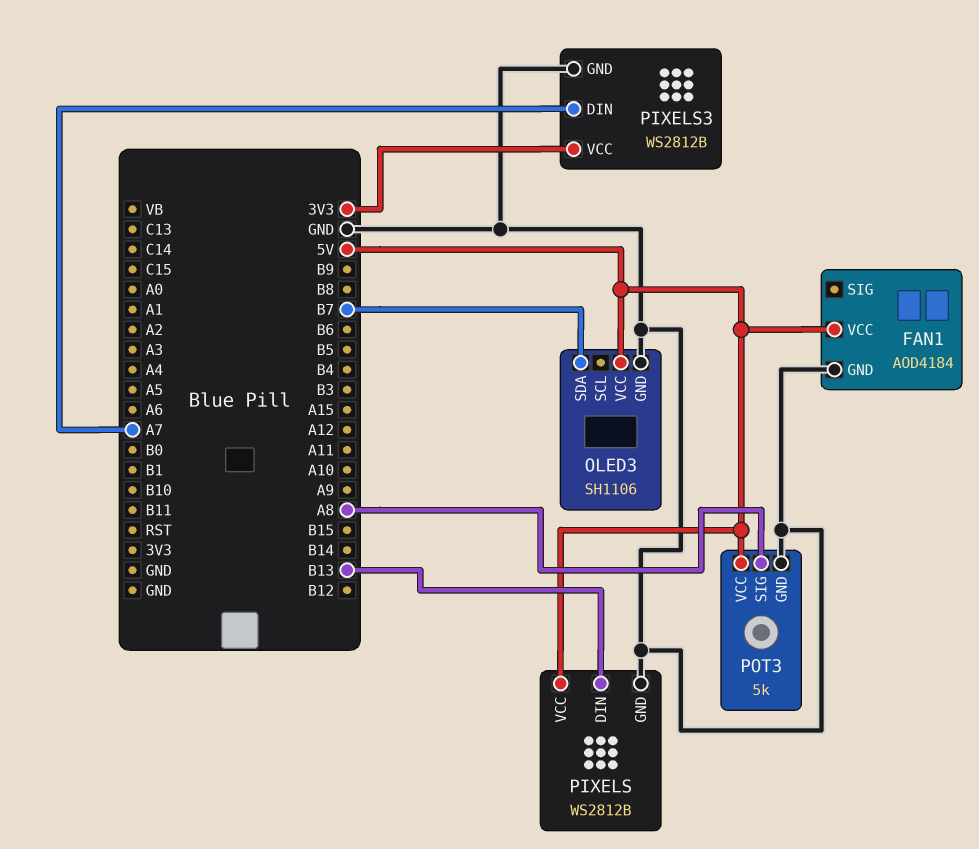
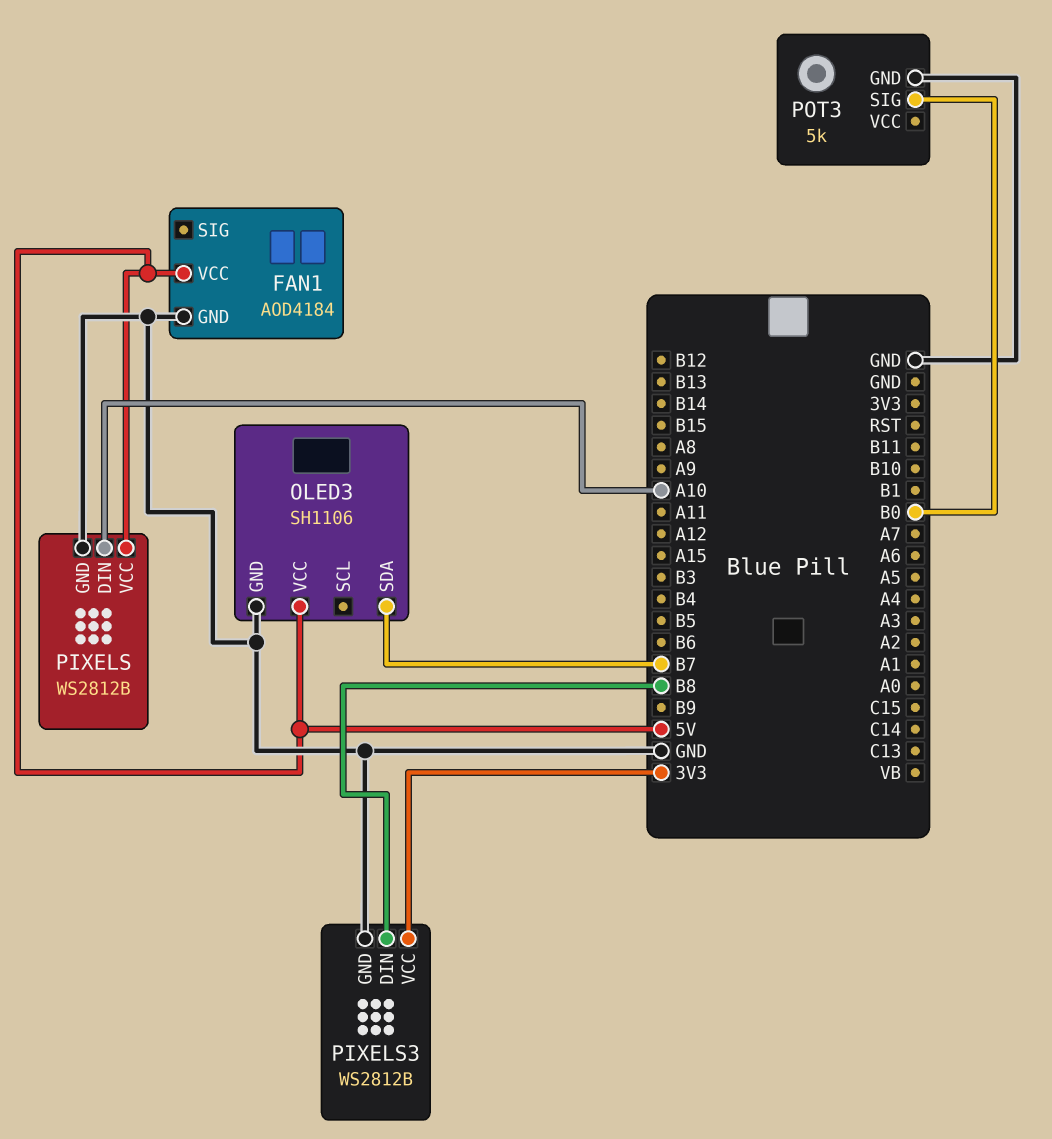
PIXELS pin DIN: B13 -> A10
PIXELS3 pin DIN: A7 -> B8
POT3 pin SIG: A8 -> B0
POT3 pin VCC: 5V -> none

